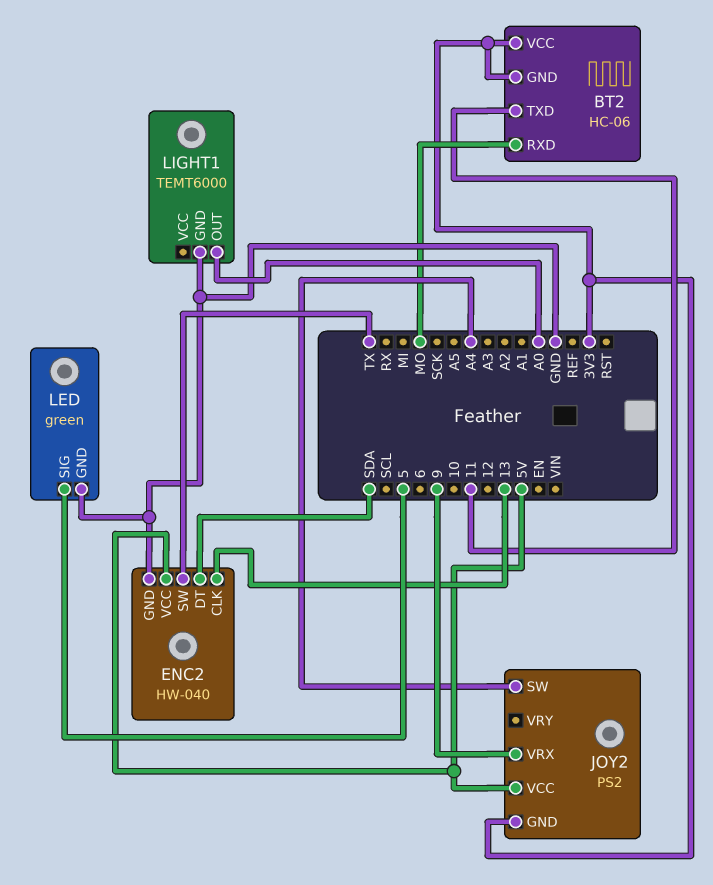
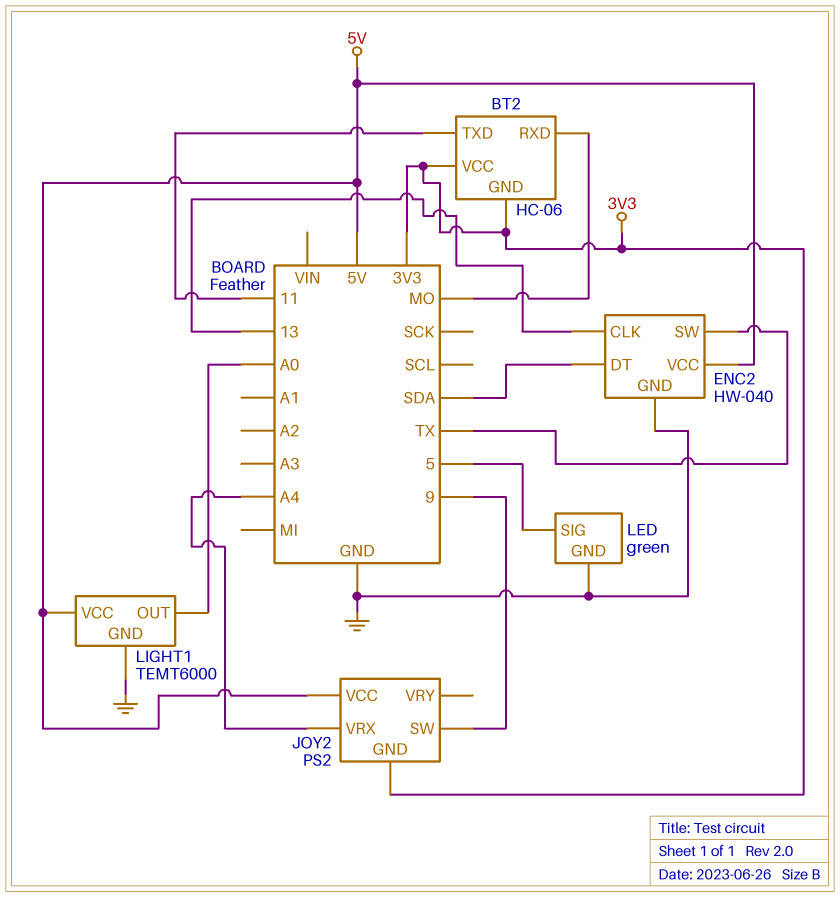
JOY2 pin SW: A4 -> 9
JOY2 pin VRX: 9 -> A4
LIGHT1 pin VCC: none -> 5V

